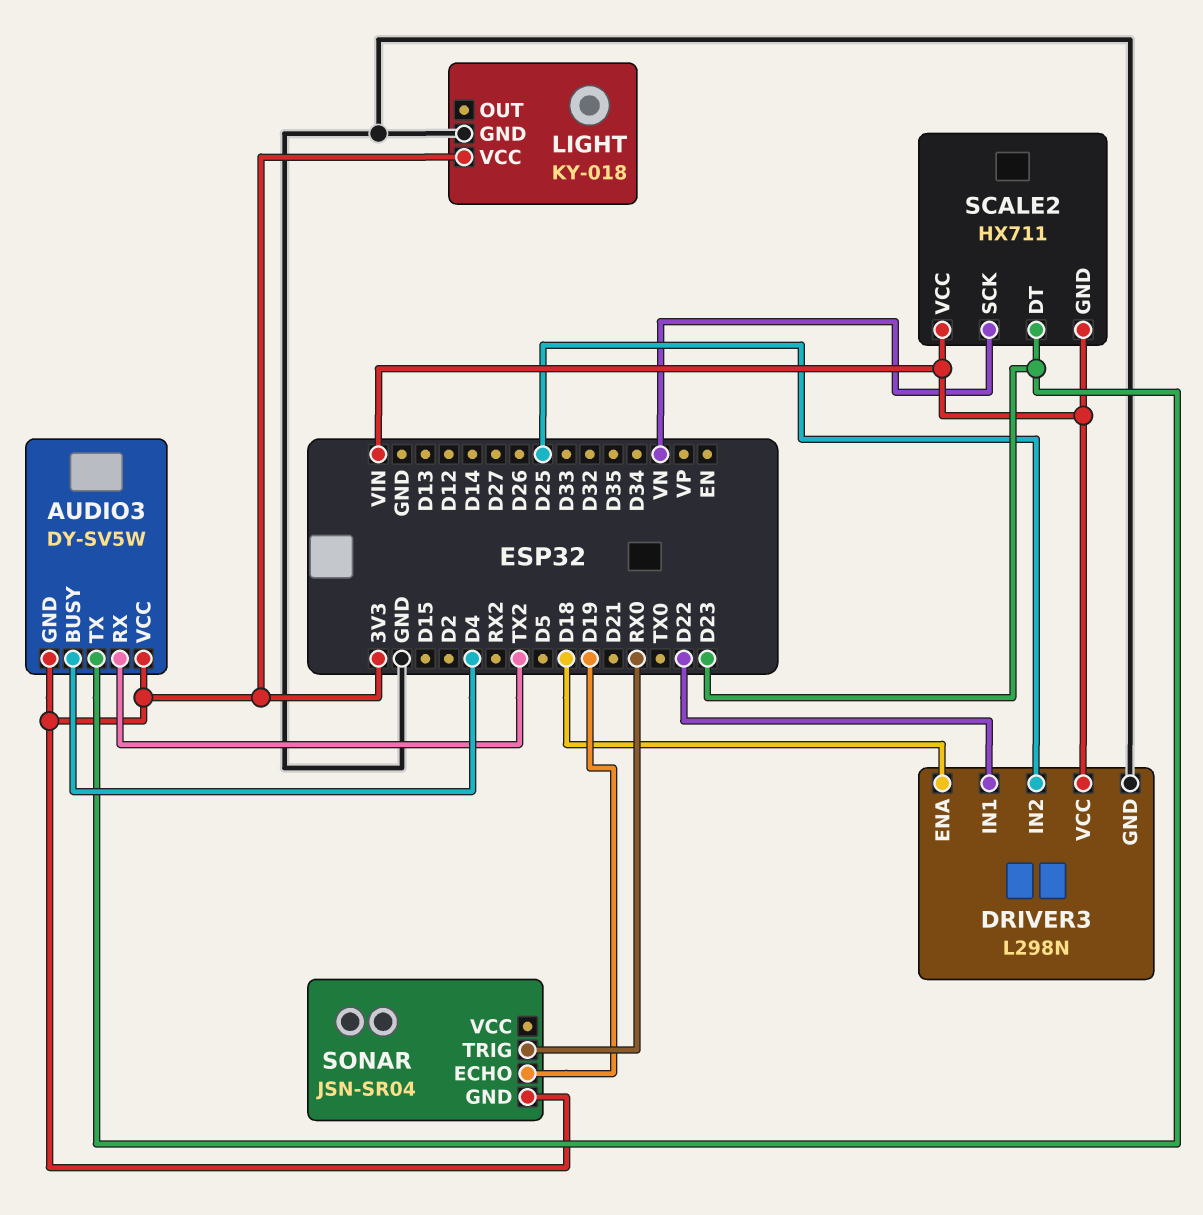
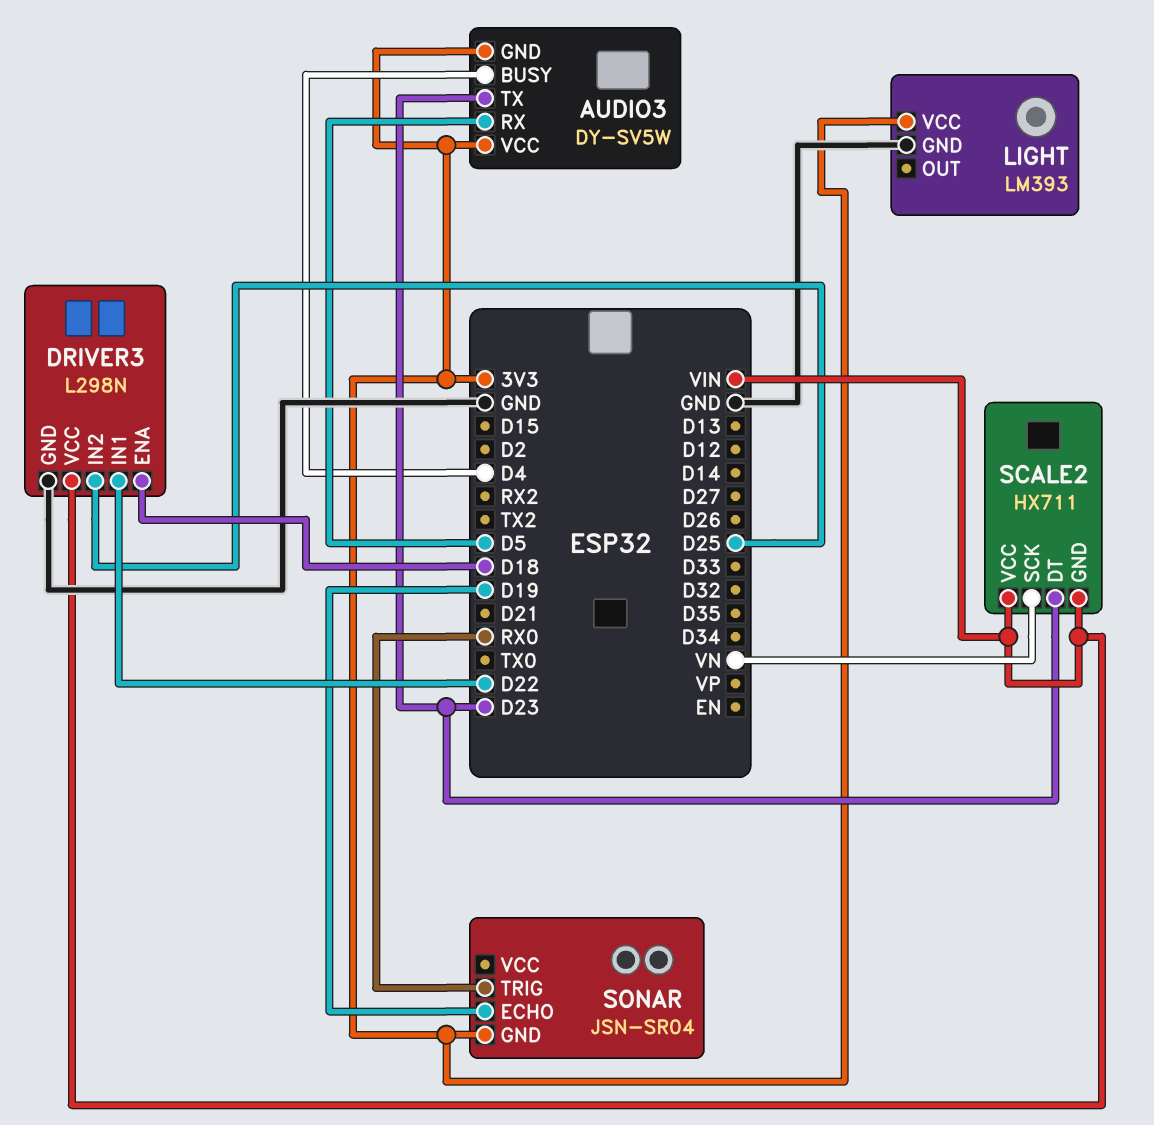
AUDIO3 pin RX: TX2 -> D5
LIGHT: KY-018 -> LM393

